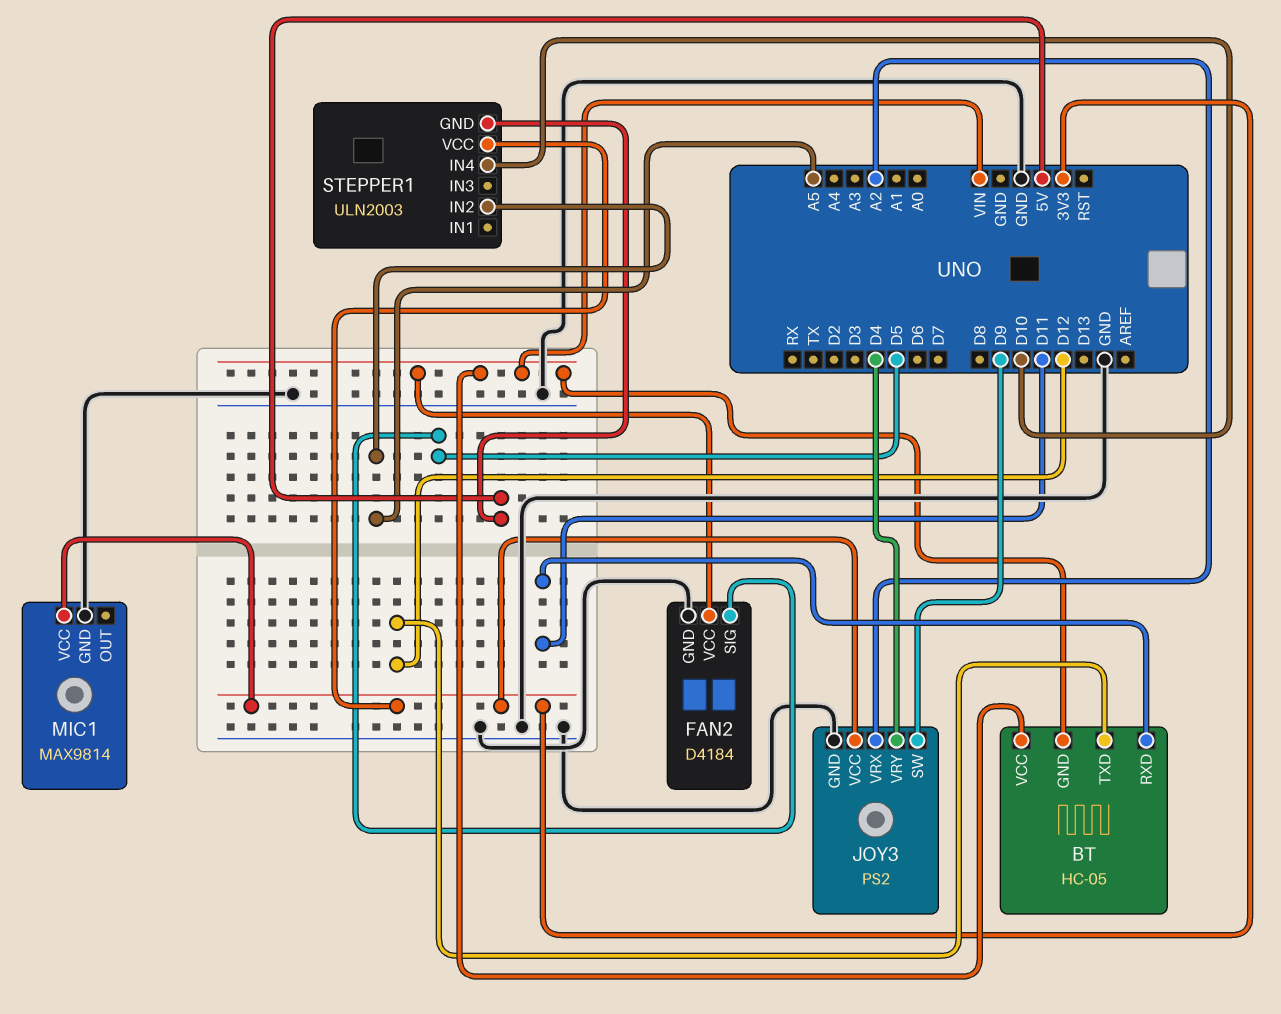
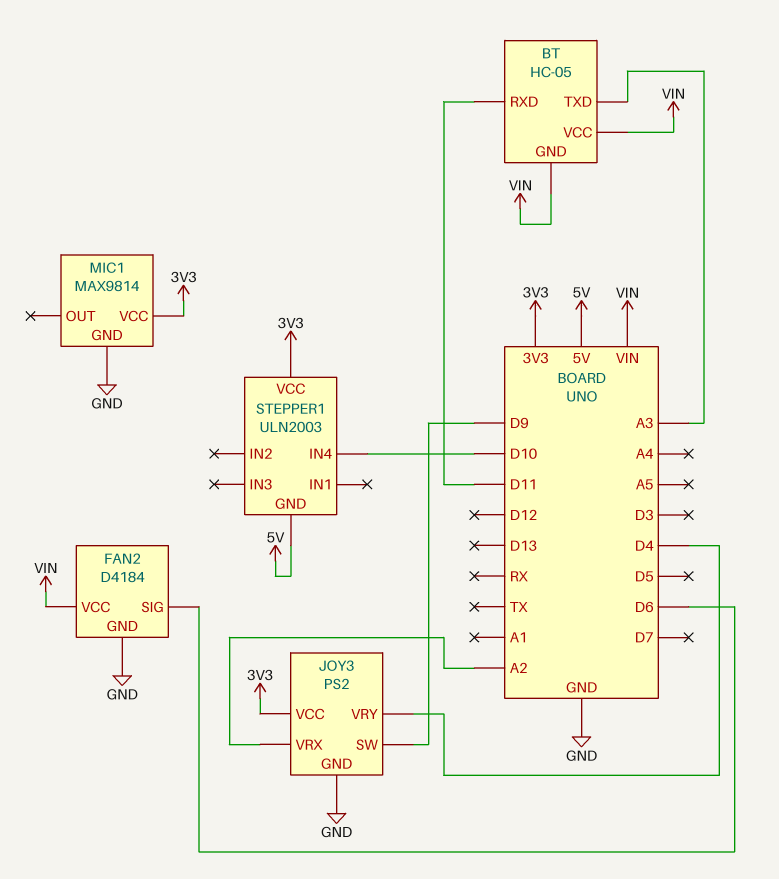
BT pin TXD: D12 -> A3
FAN2 pin SIG: D5 -> D6
STEPPER1 pin IN2: A5 -> none

